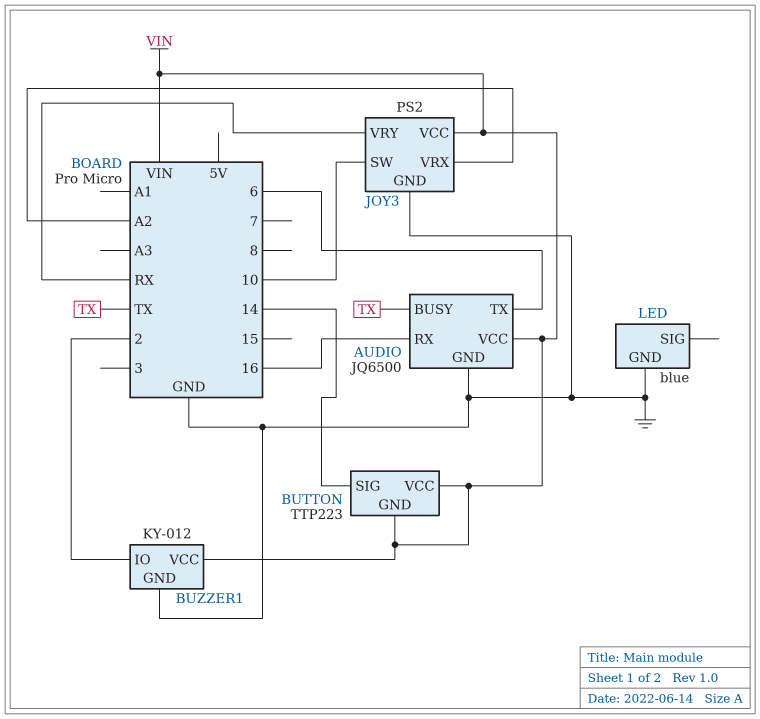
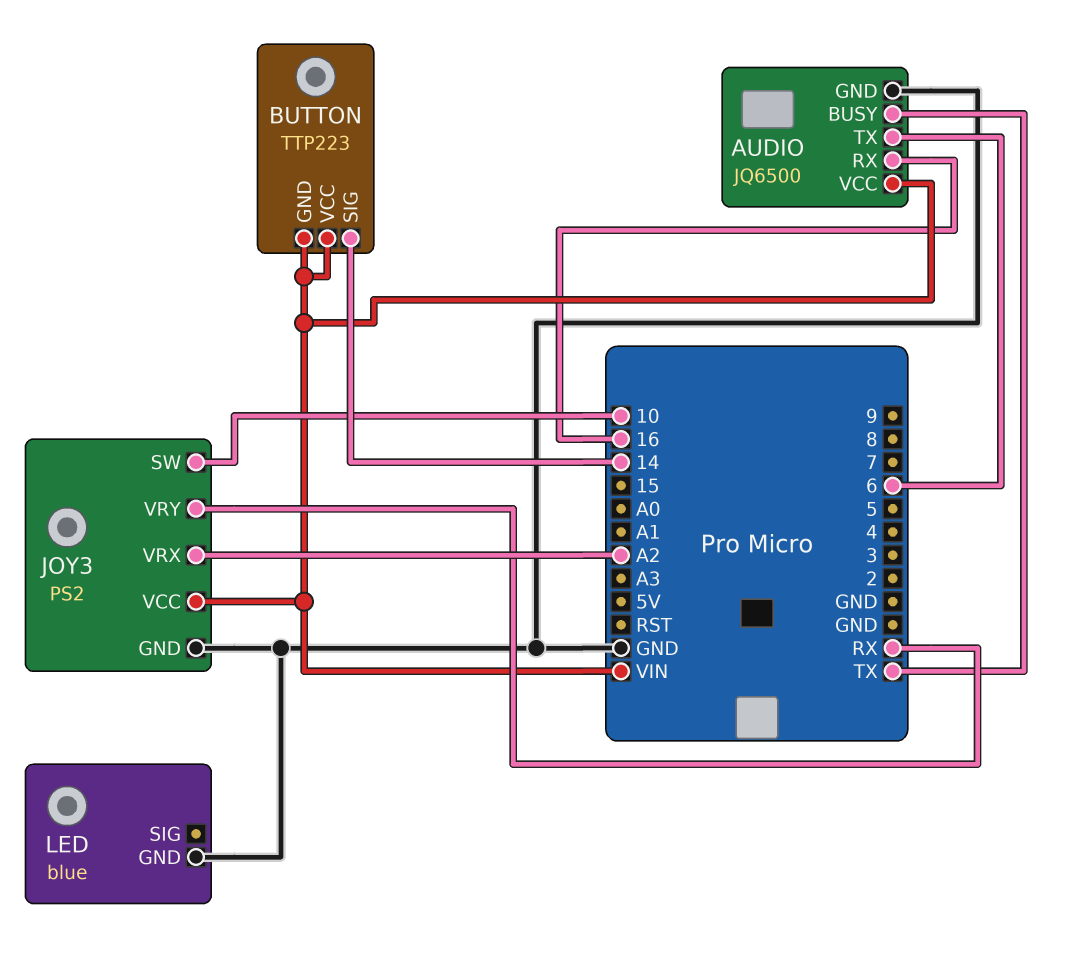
BUZZER1: KY-012 -> none
BUZZER1 pin GND: GND -> none
BUZZER1 pin IO: 2 -> none
BUZZER1 pin VCC: VIN -> none

